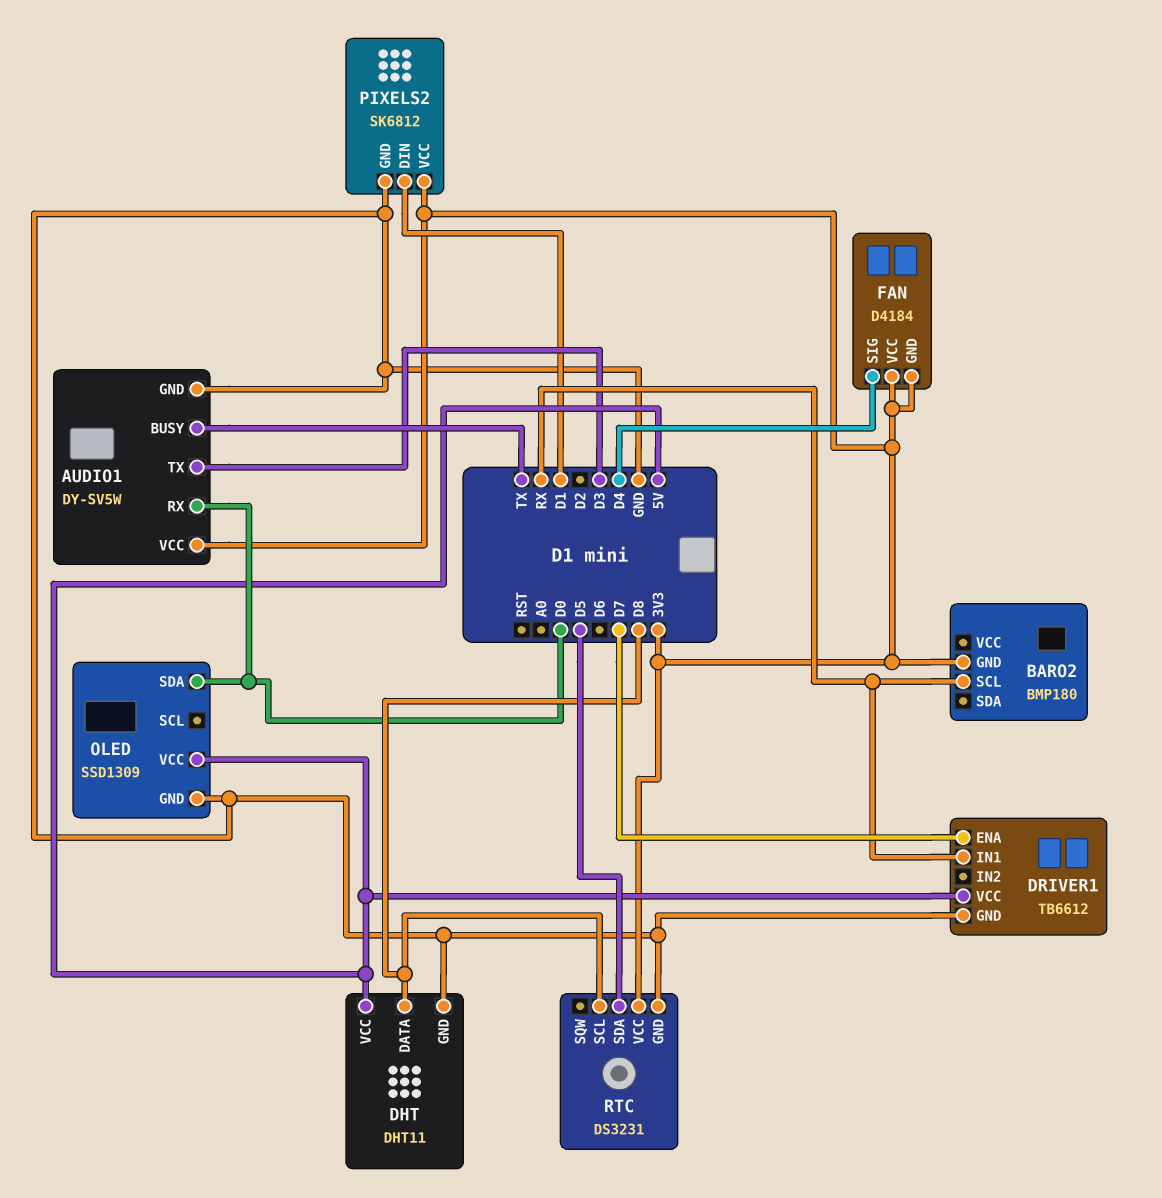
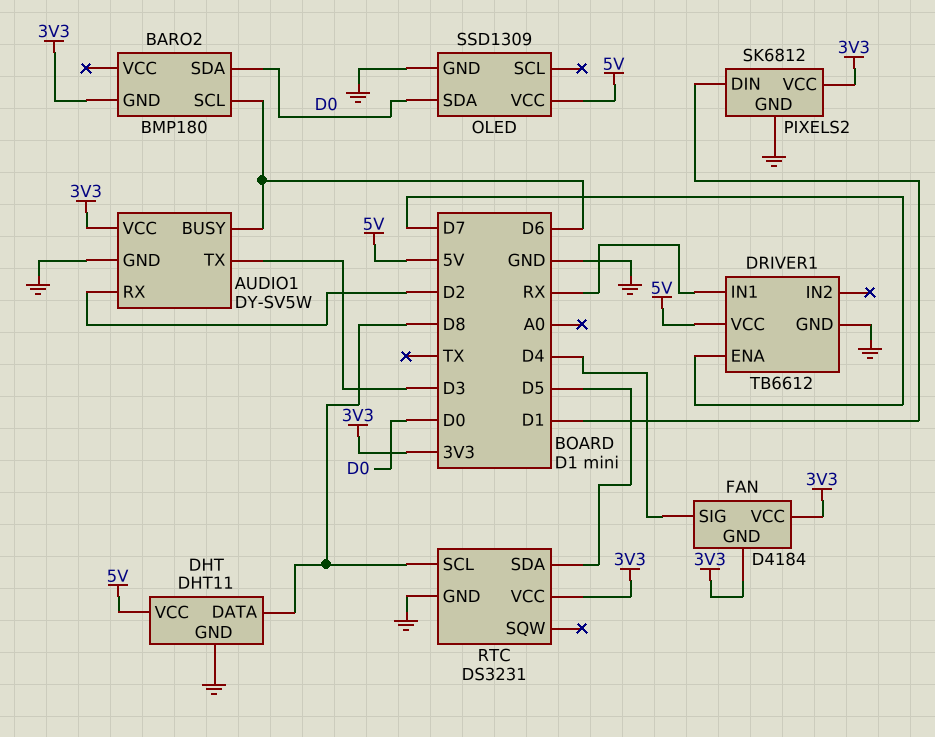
AUDIO1 pin BUSY: TX -> D6
AUDIO1 pin RX: D0 -> D2
BARO2 pin SCL: RX -> D6
BARO2 pin SDA: none -> D0

